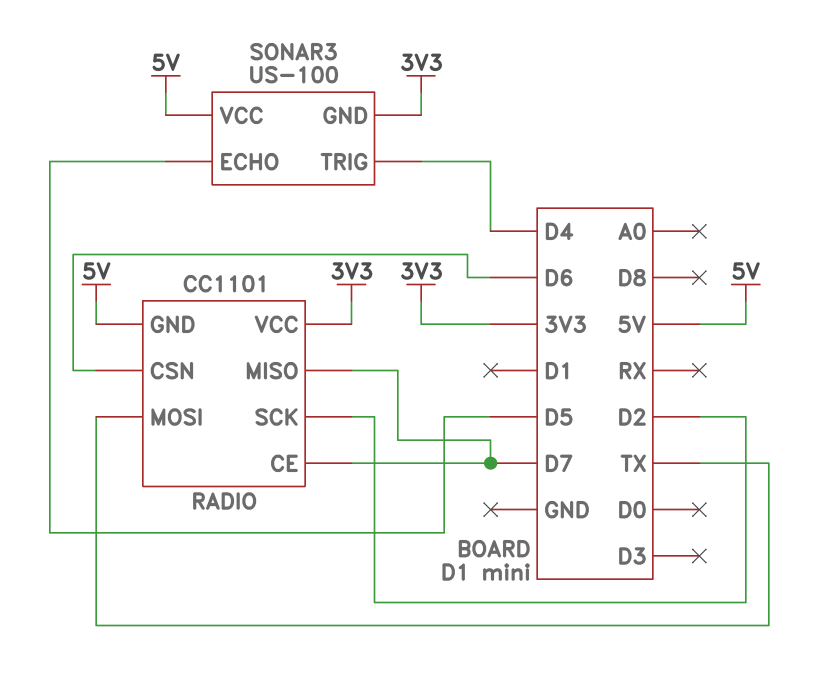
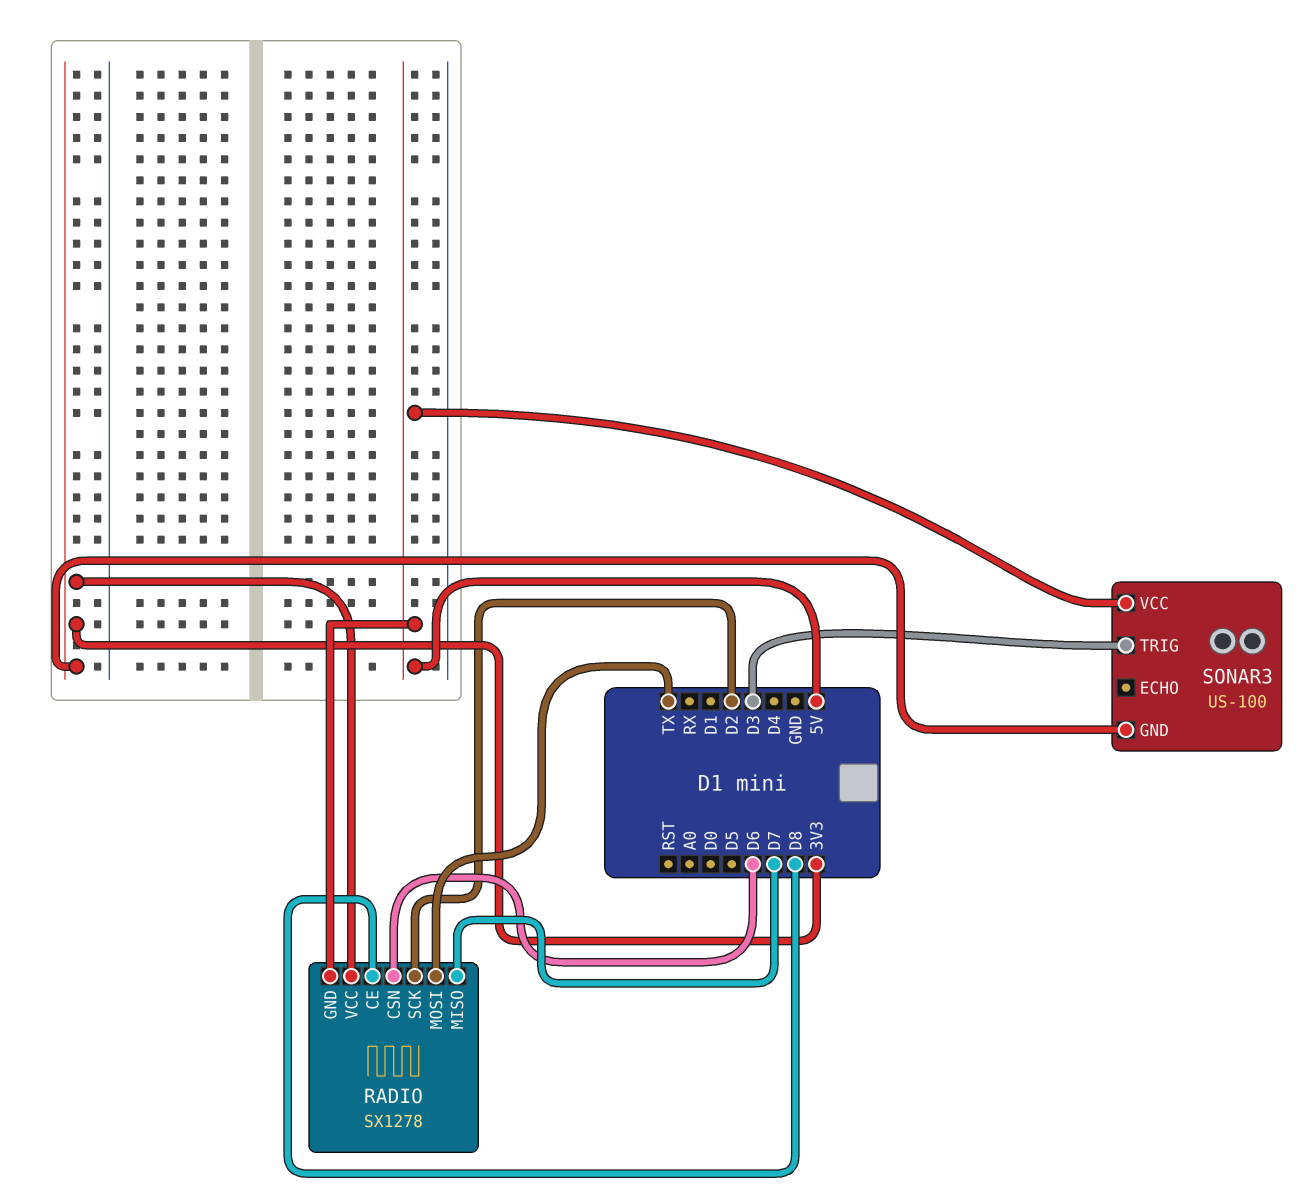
RADIO: CC1101 -> SX1278
RADIO pin CE: D7 -> D8
SONAR3 pin ECHO: D5 -> none
SONAR3 pin TRIG: D4 -> D3

